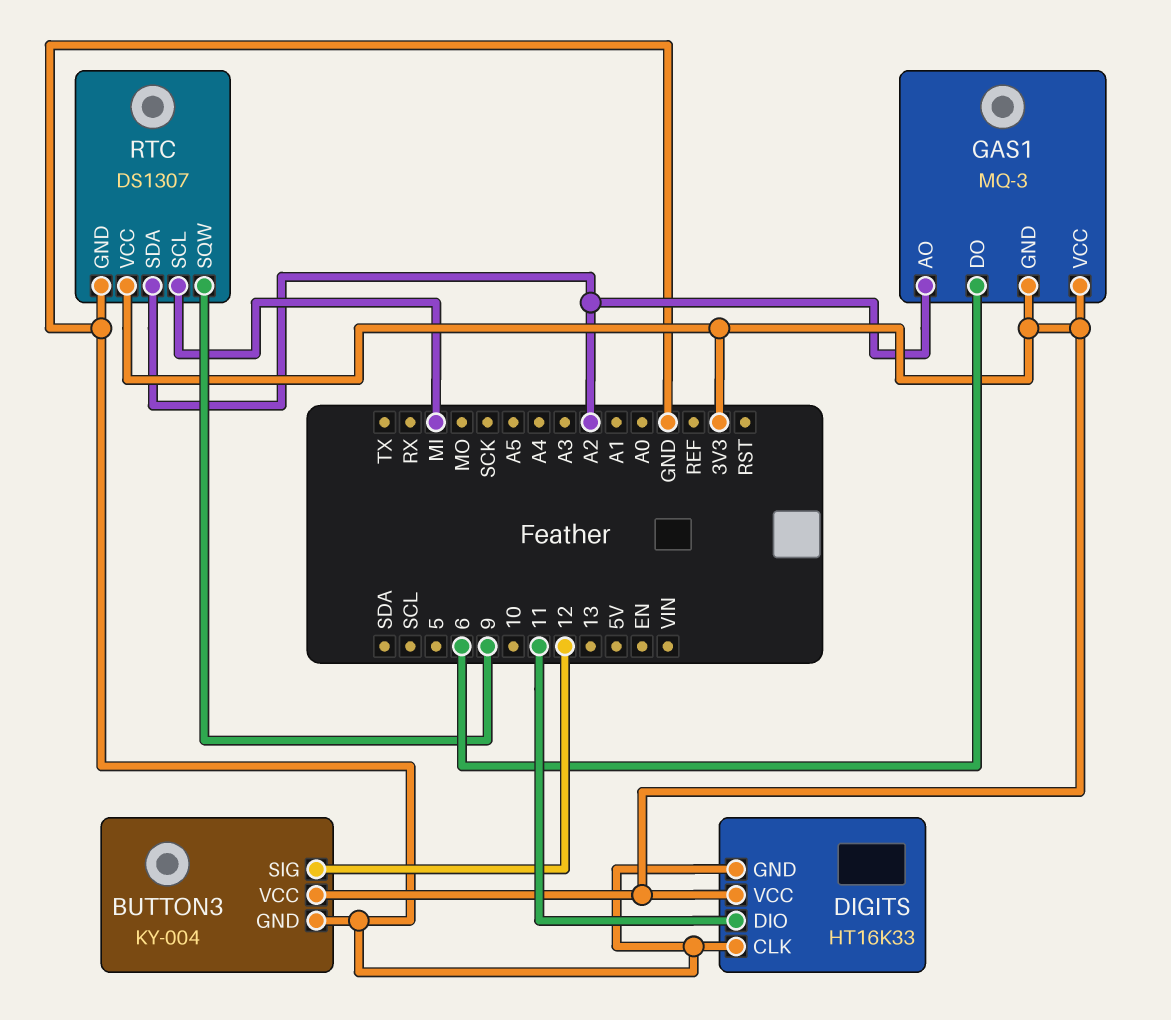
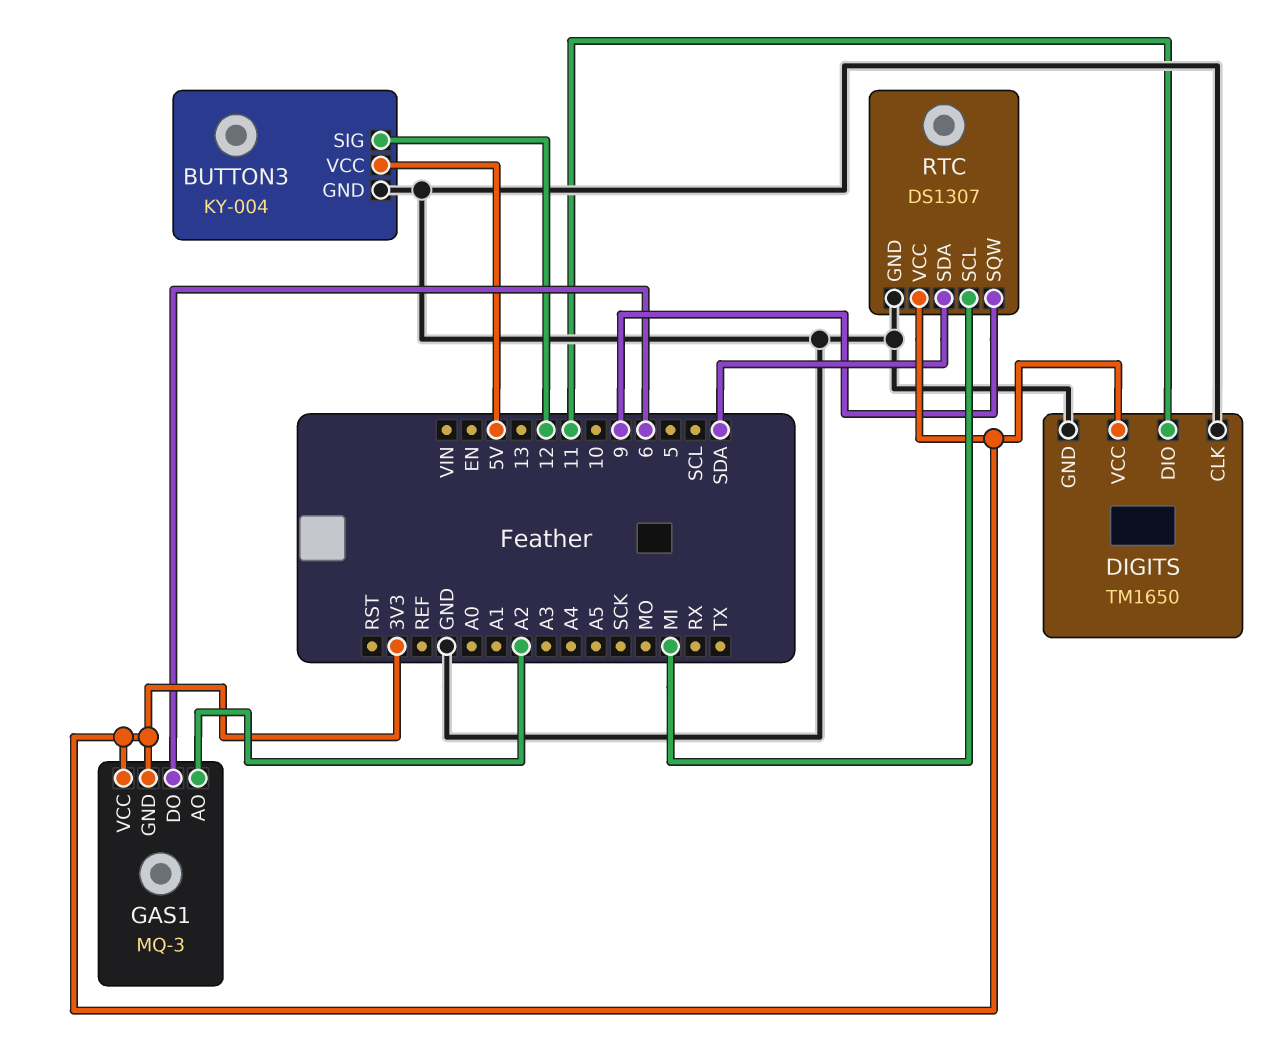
BUTTON3 pin VCC: 3V3 -> 5V
DIGITS: HT16K33 -> TM1650
RTC pin SDA: A2 -> SDA

